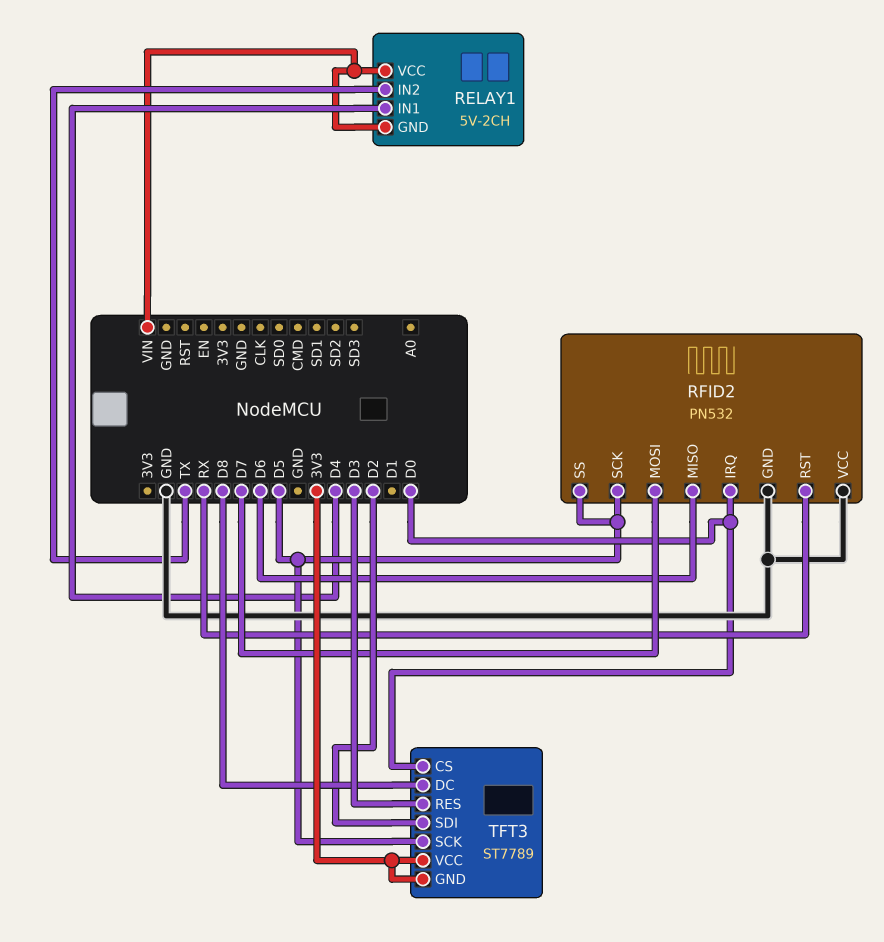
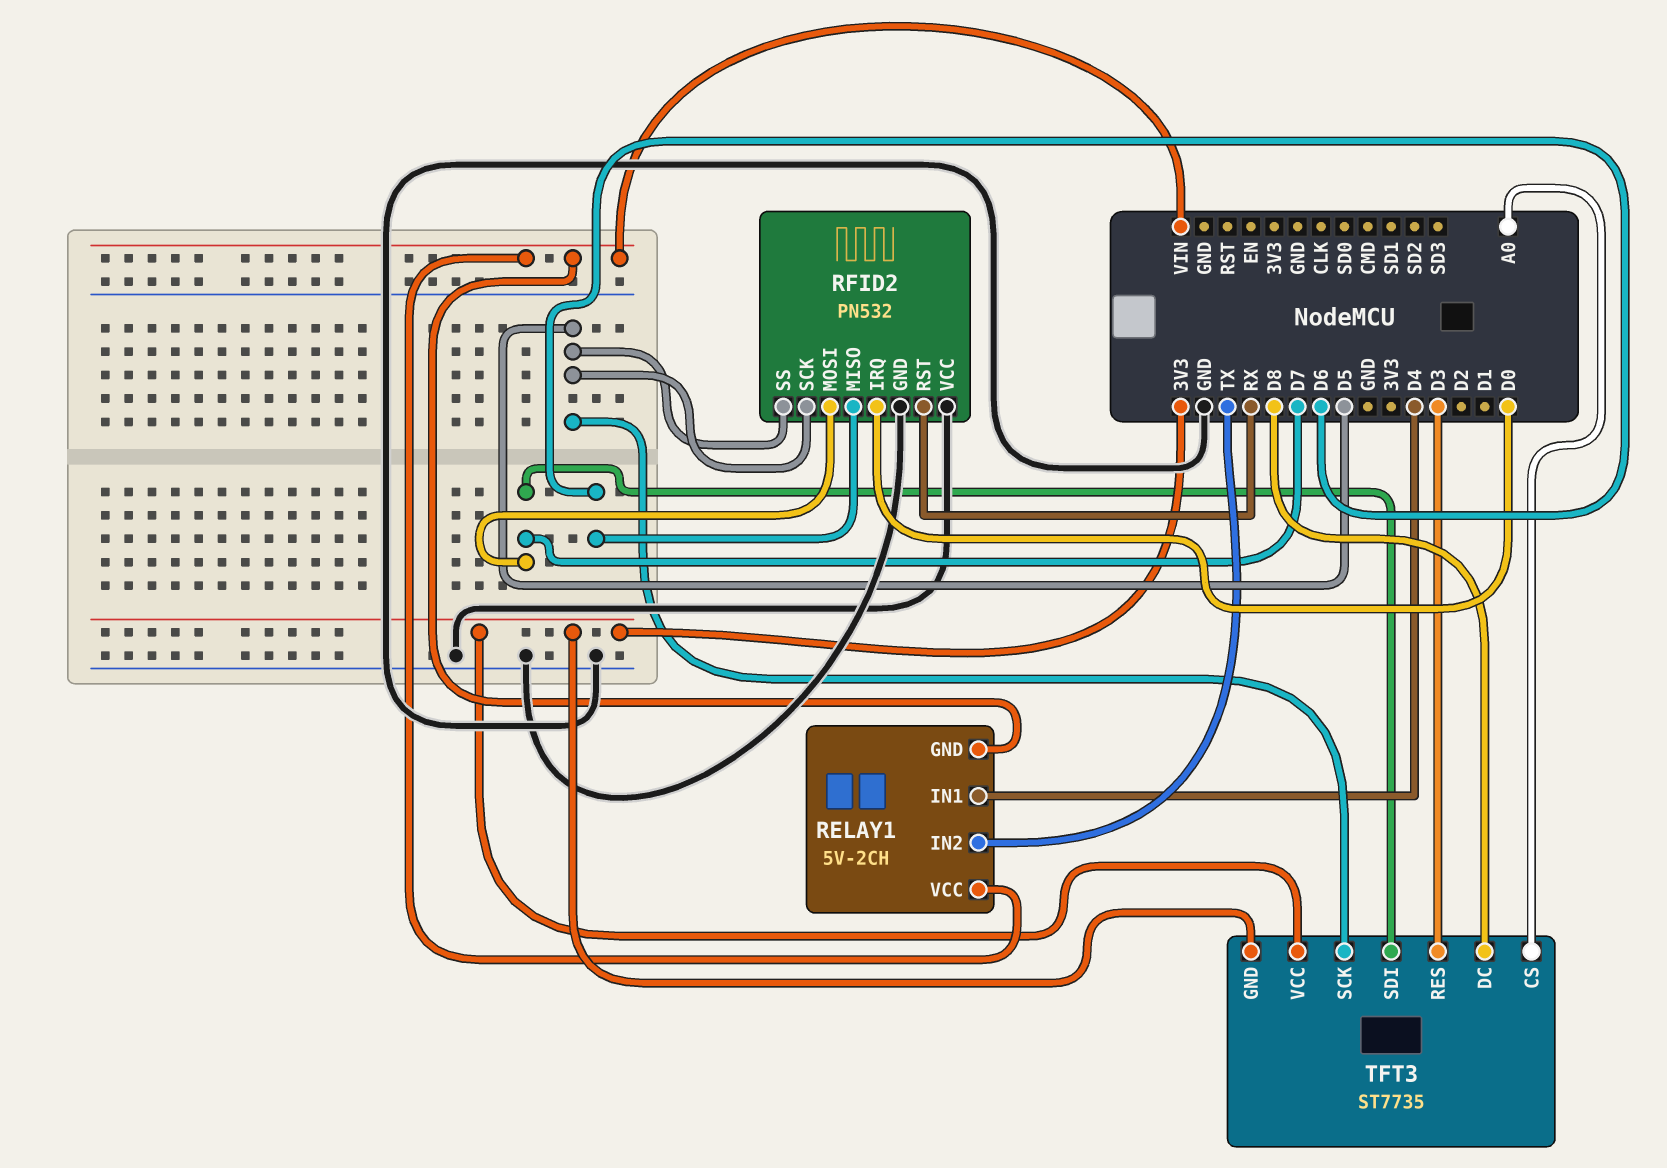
TFT3: ST7789 -> ST7735
TFT3 pin CS: D0 -> A0
TFT3 pin SDI: D2 -> D7

